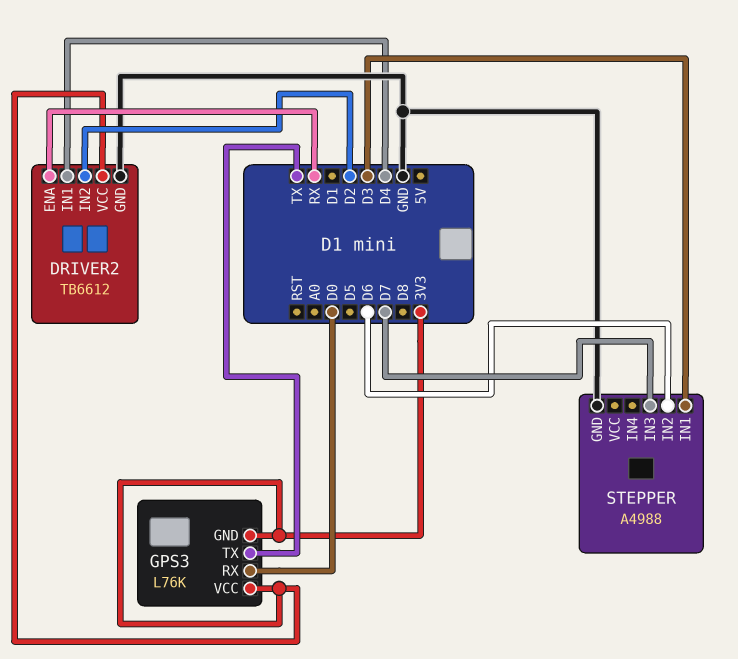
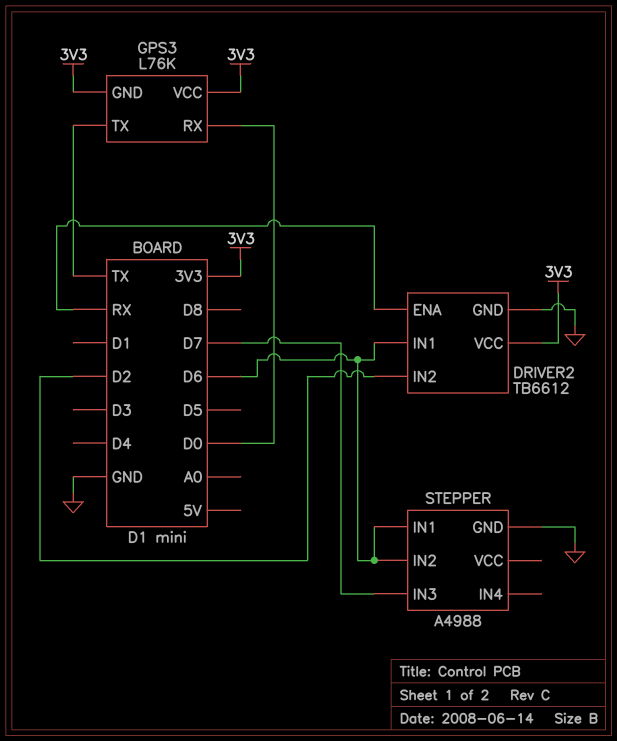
DRIVER2 pin IN1: D4 -> D6
STEPPER pin IN1: D3 -> D6

